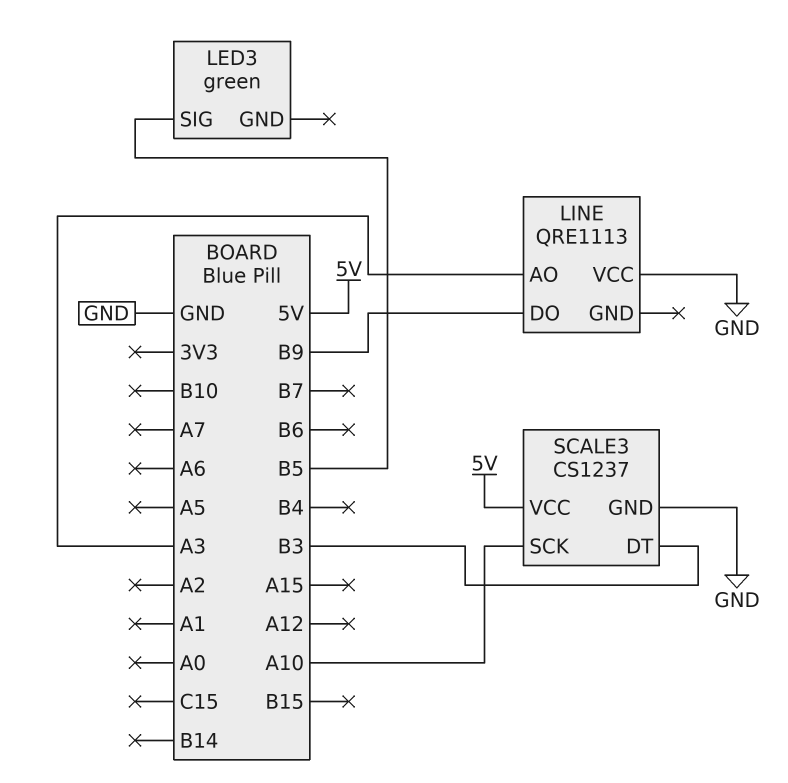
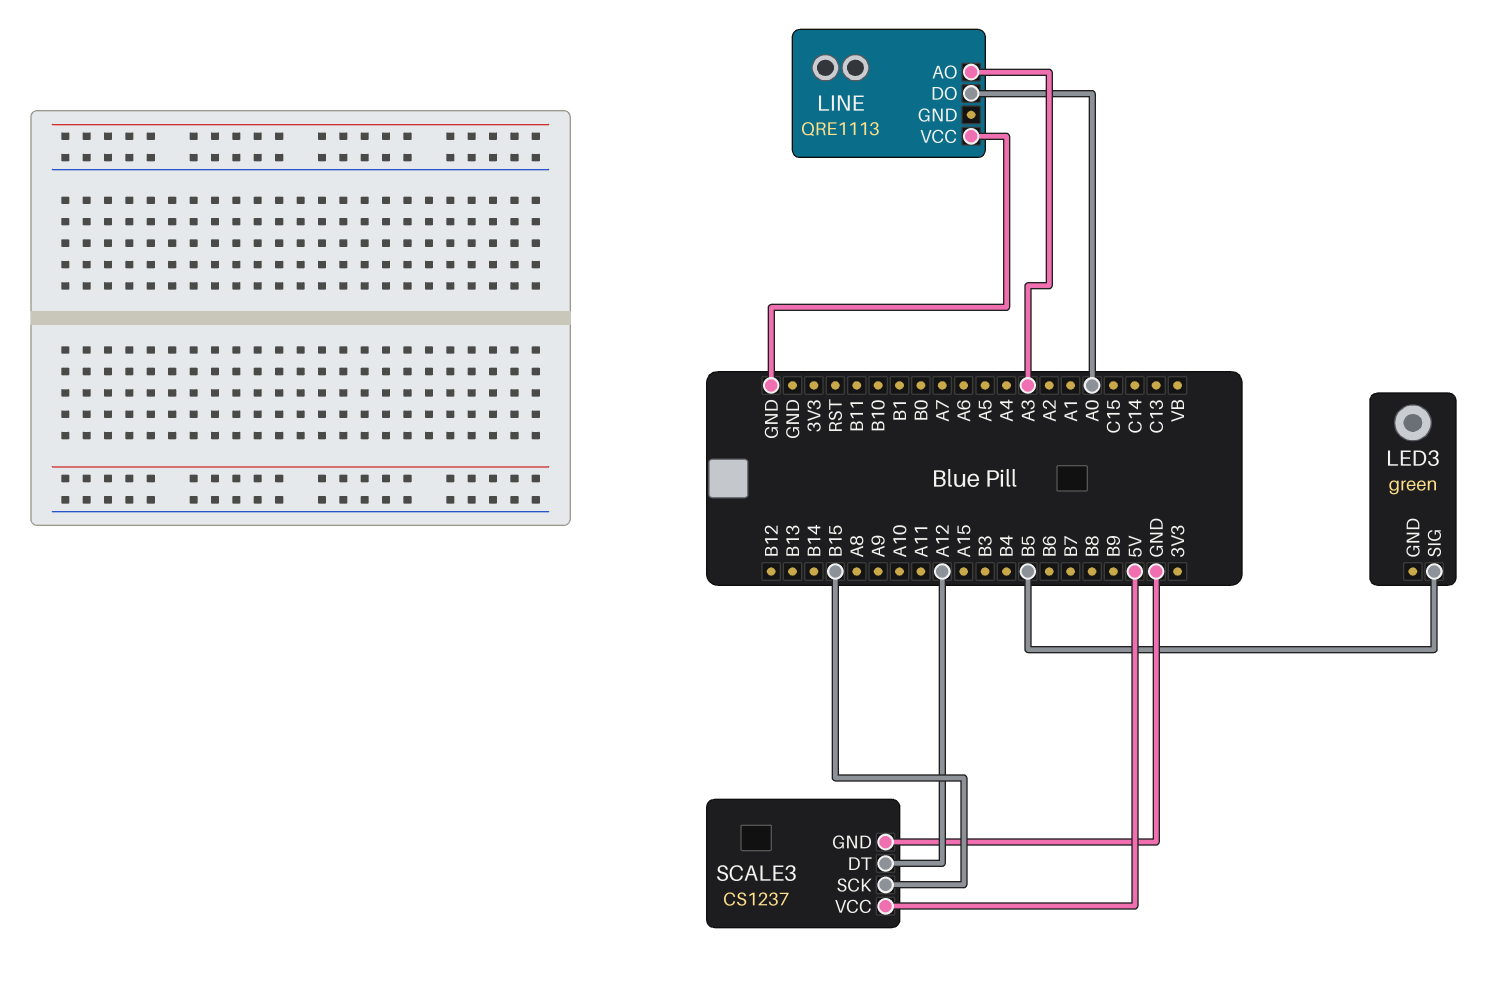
LINE pin DO: B9 -> A0
SCALE3 pin DT: B3 -> A12
SCALE3 pin SCK: A10 -> B15

